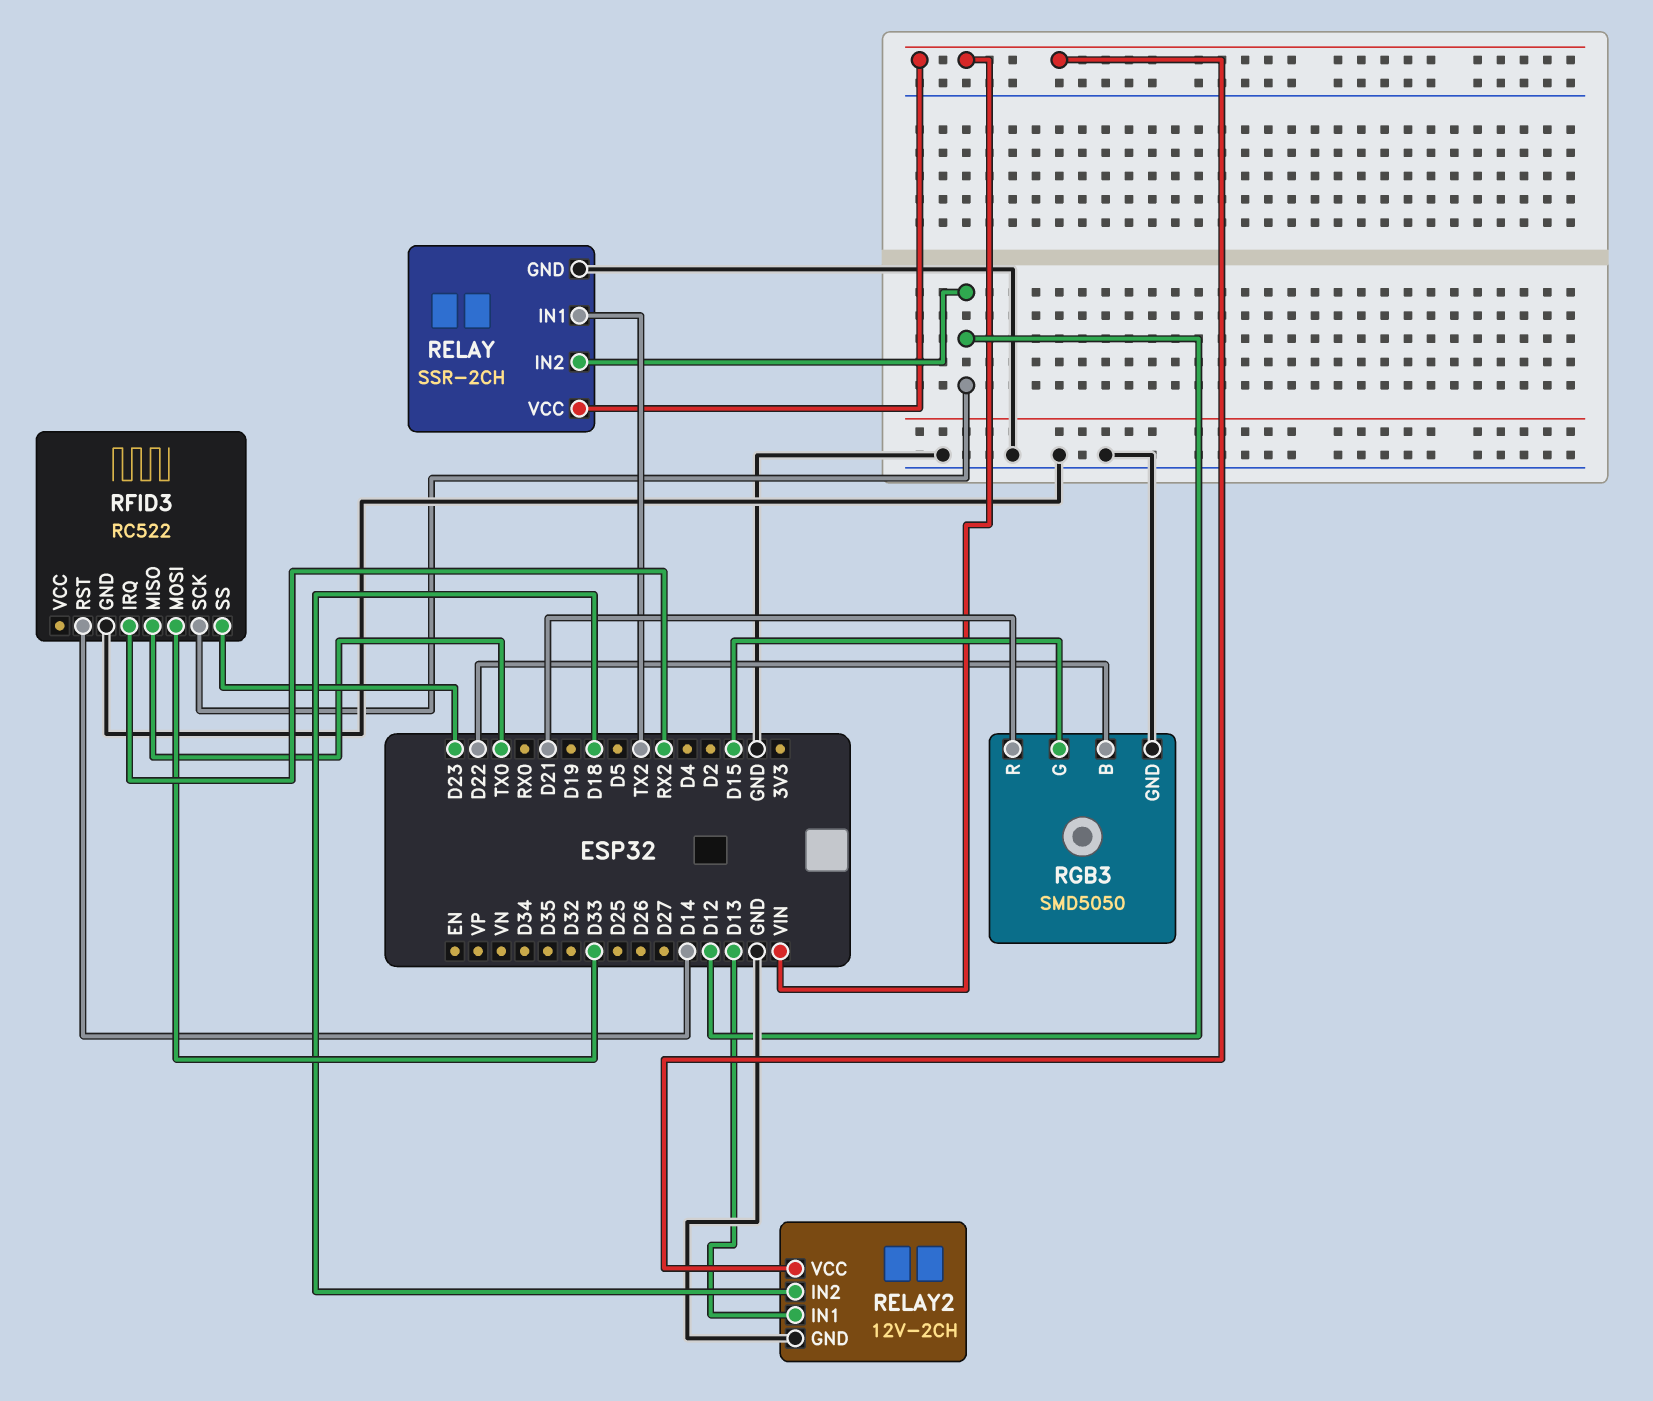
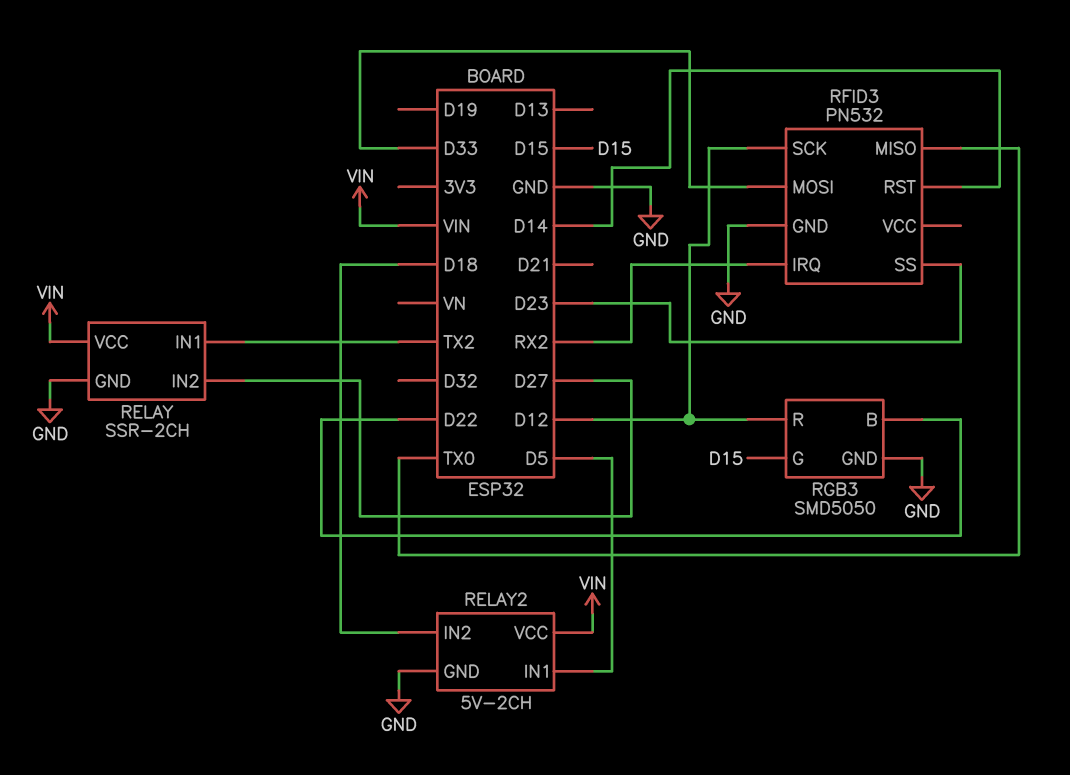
RELAY pin IN2: D12 -> D27
RELAY2: 12V-2CH -> 5V-2CH
RELAY2 pin IN1: D13 -> D5
RFID3: RC522 -> PN532
RGB3 pin R: D21 -> D12

